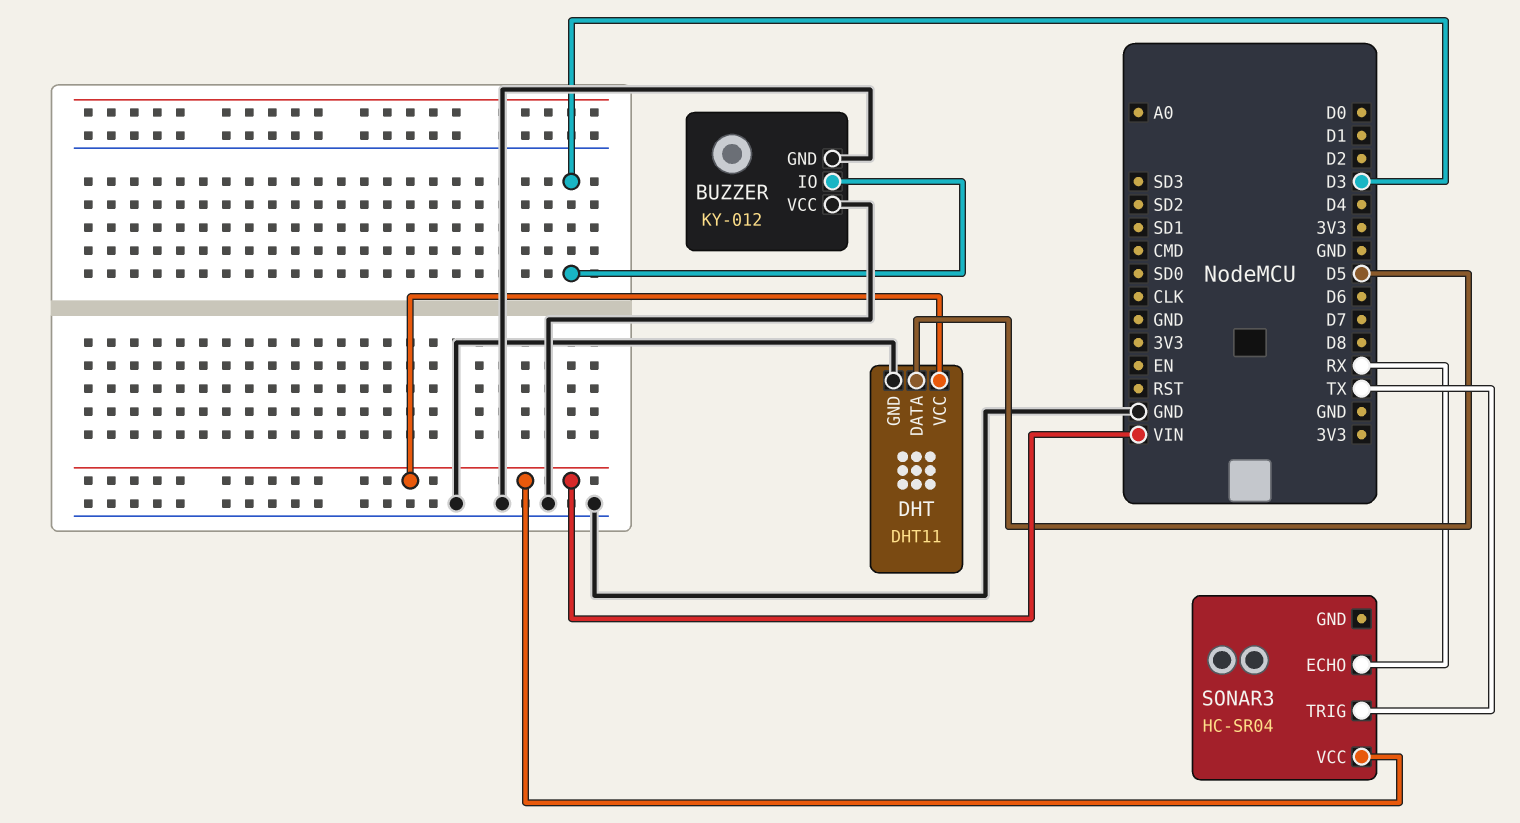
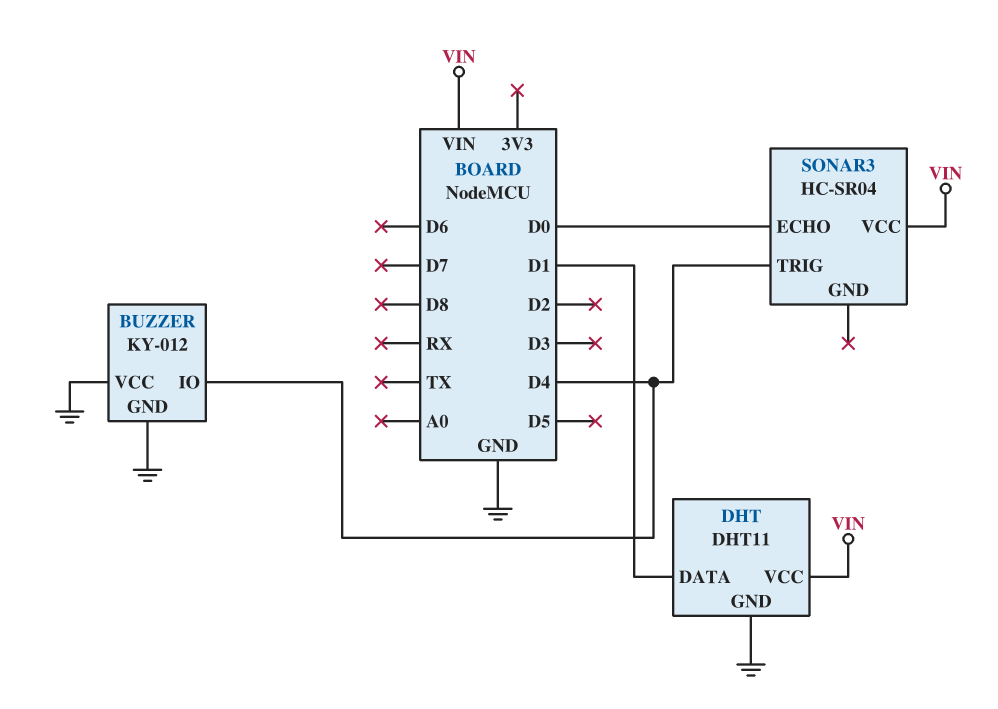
BUZZER pin IO: D3 -> D4
DHT pin DATA: D5 -> D1
SONAR3 pin ECHO: RX -> D0
SONAR3 pin TRIG: TX -> D4

